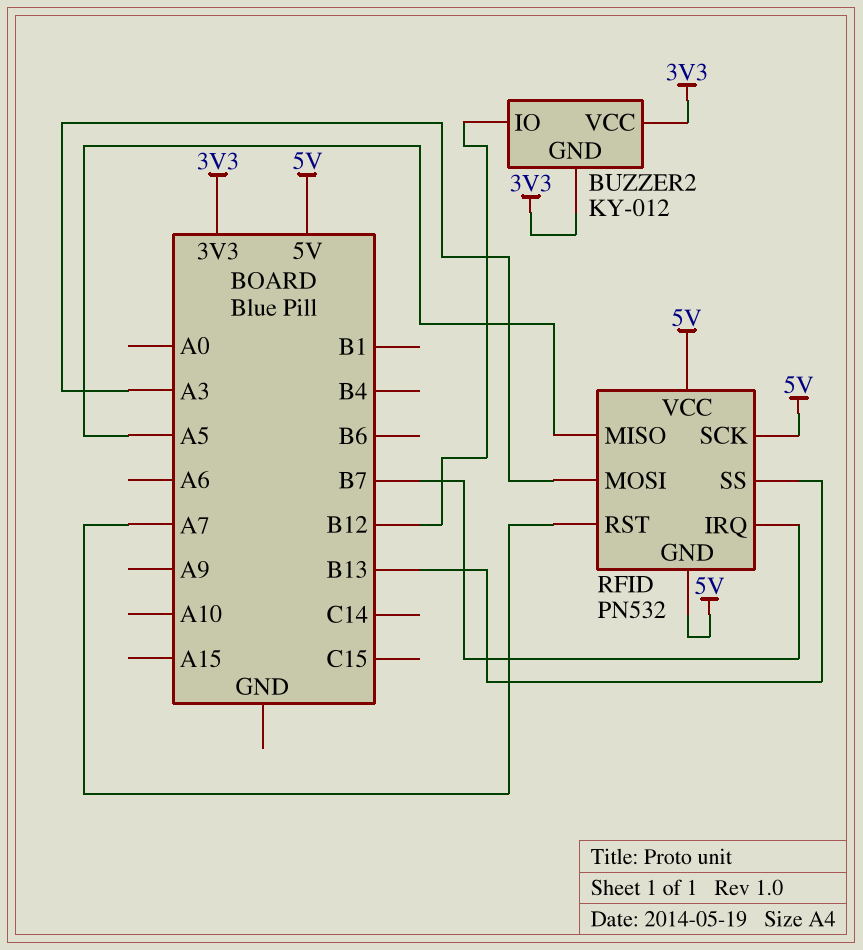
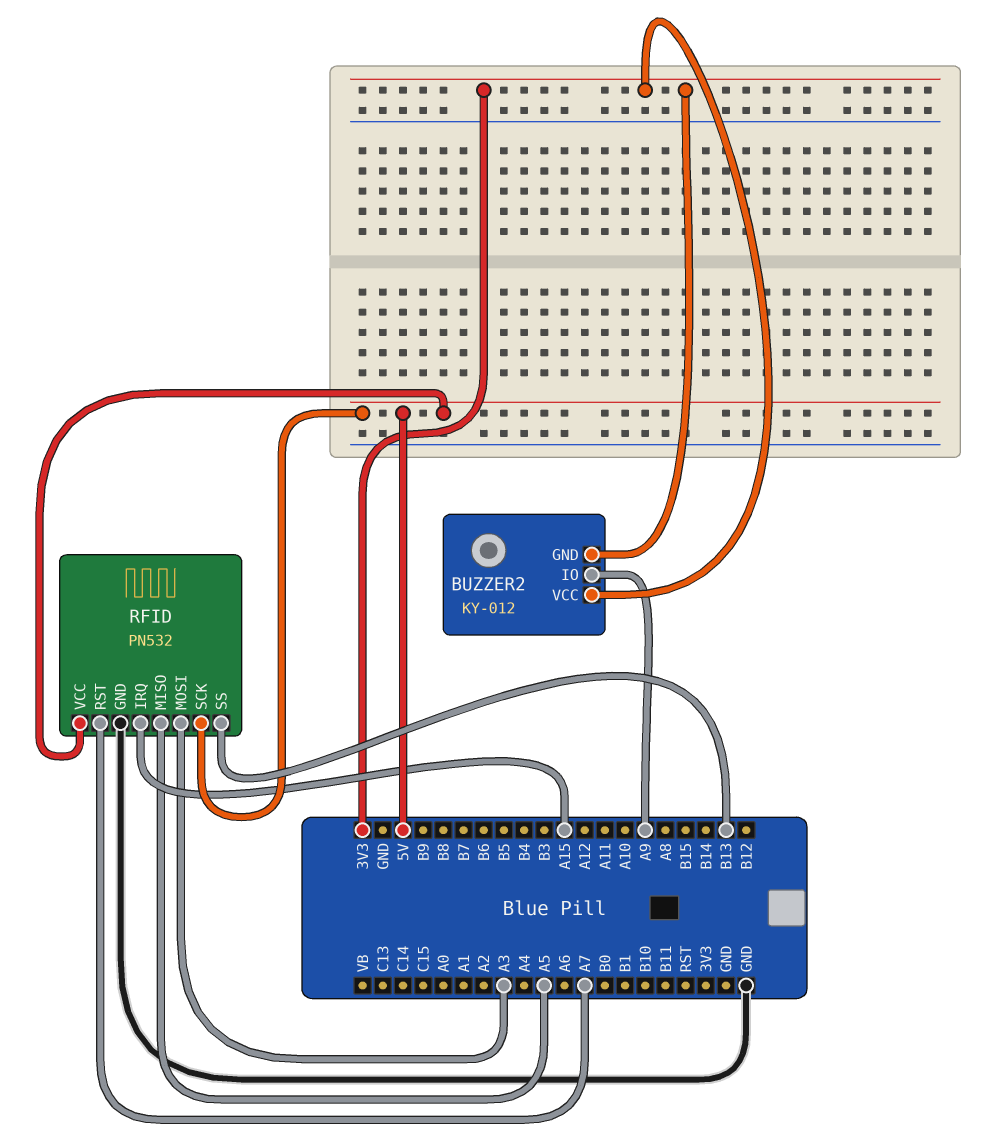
BUZZER2 pin IO: B12 -> A9
RFID pin GND: 5V -> GND
RFID pin IRQ: B7 -> A15

